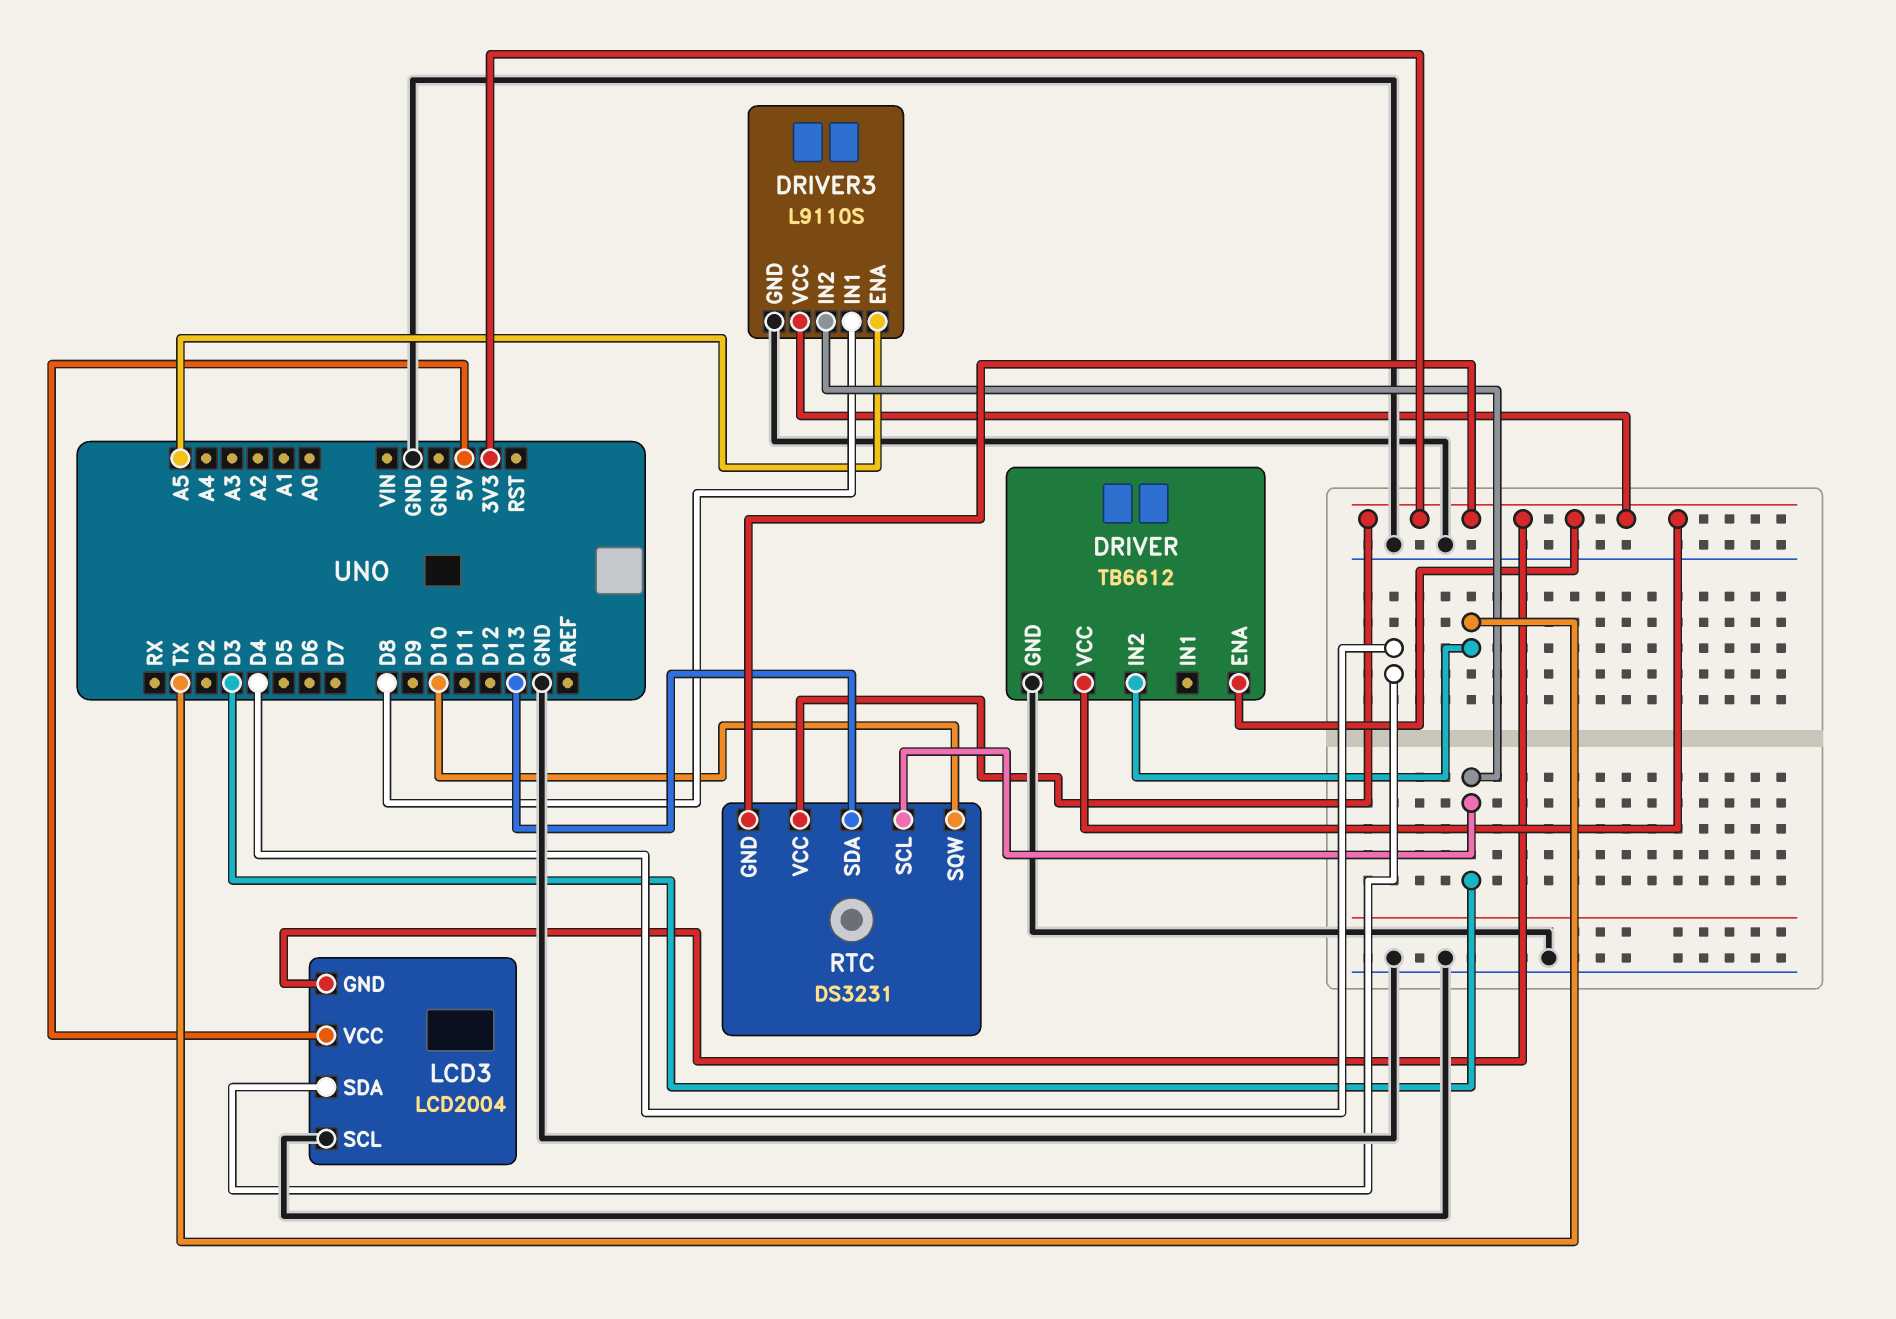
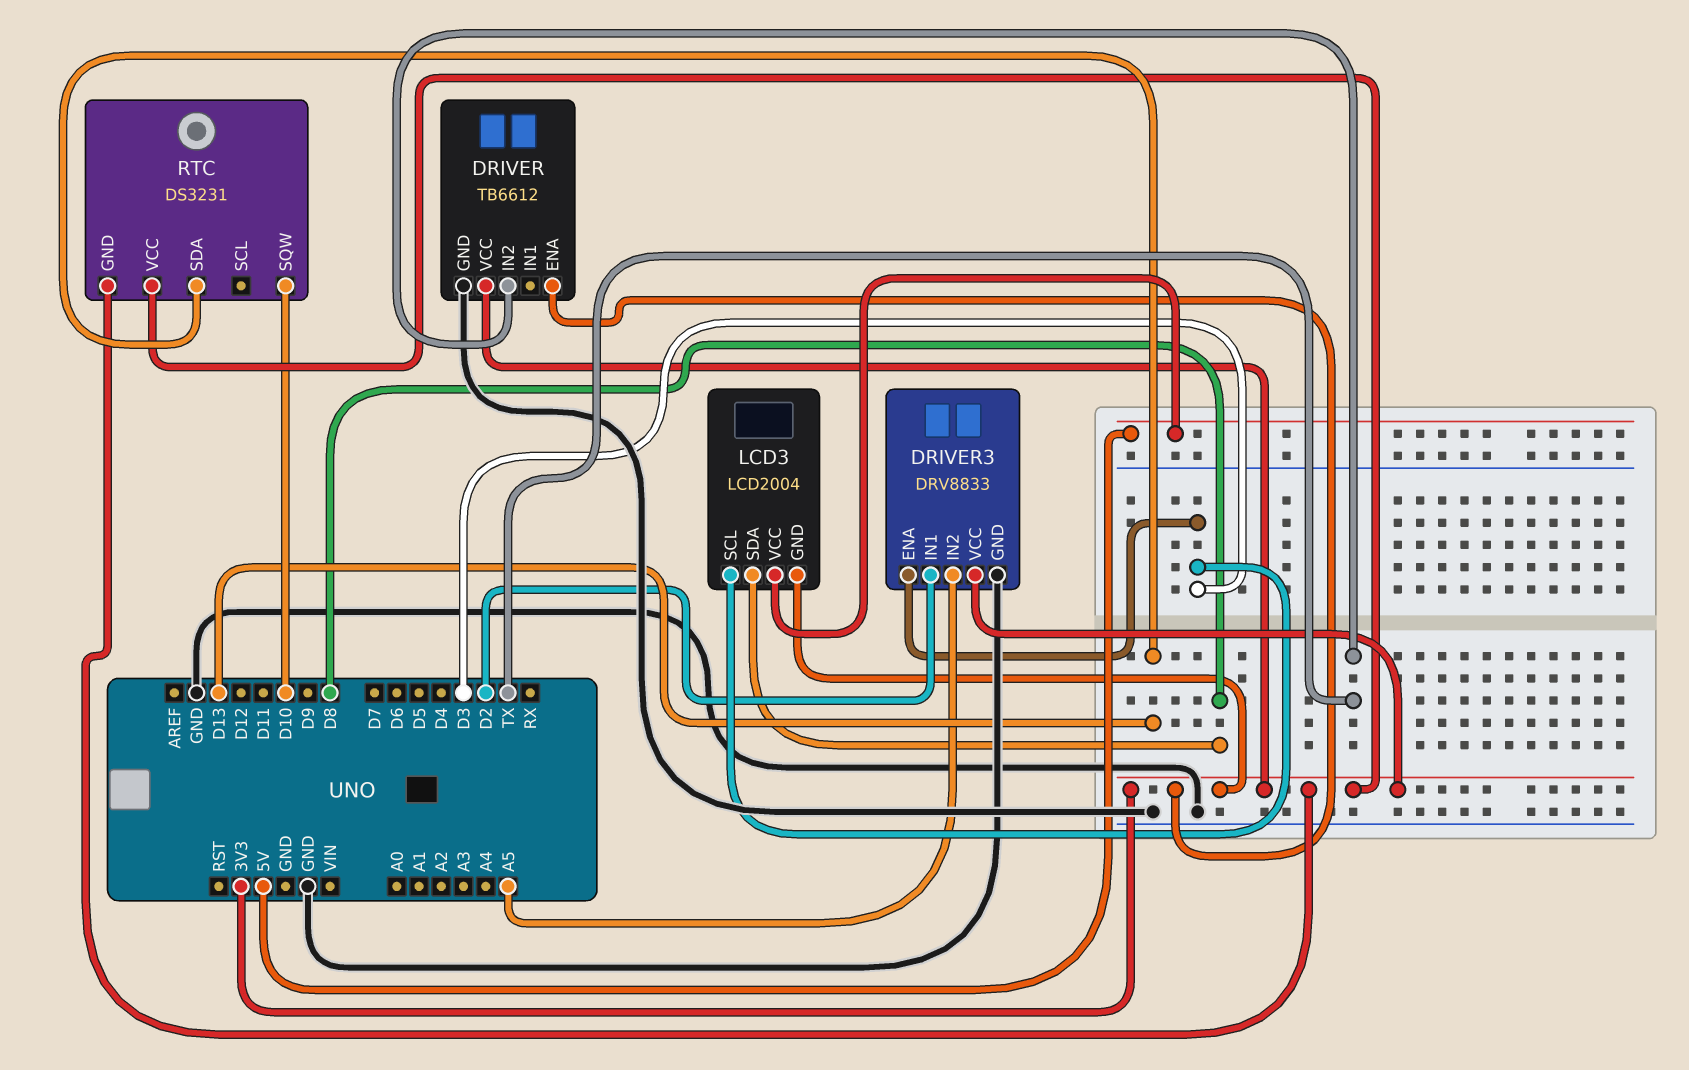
DRIVER3: L9110S -> DRV8833
DRIVER3 pin ENA: A5 -> D3
DRIVER3 pin IN1: D8 -> D2
DRIVER3 pin IN2: D3 -> A5
LCD3 pin SCL: GND -> D3
LCD3 pin SDA: D4 -> D8
RTC pin SCL: D3 -> none

